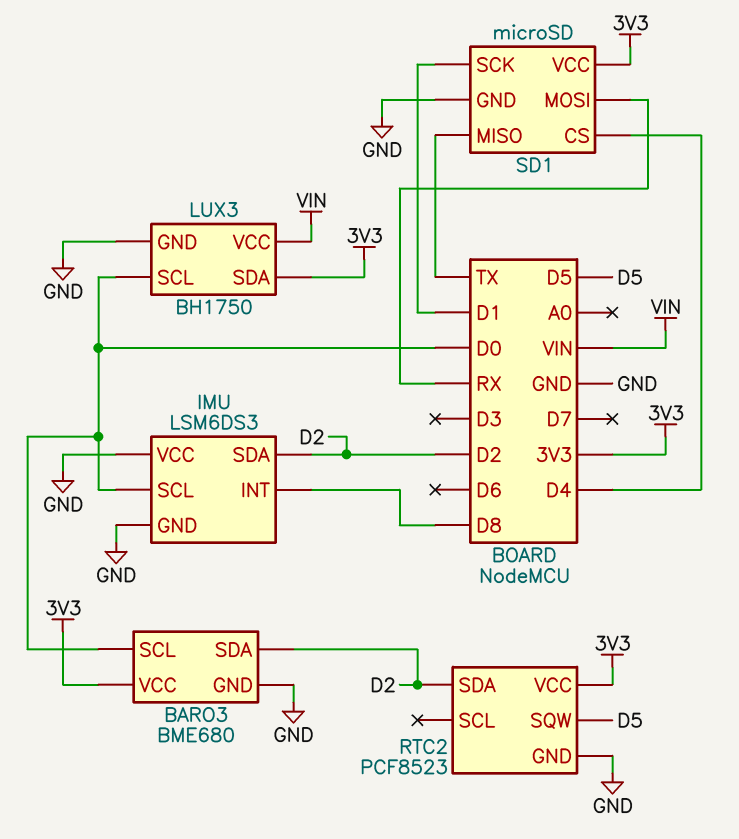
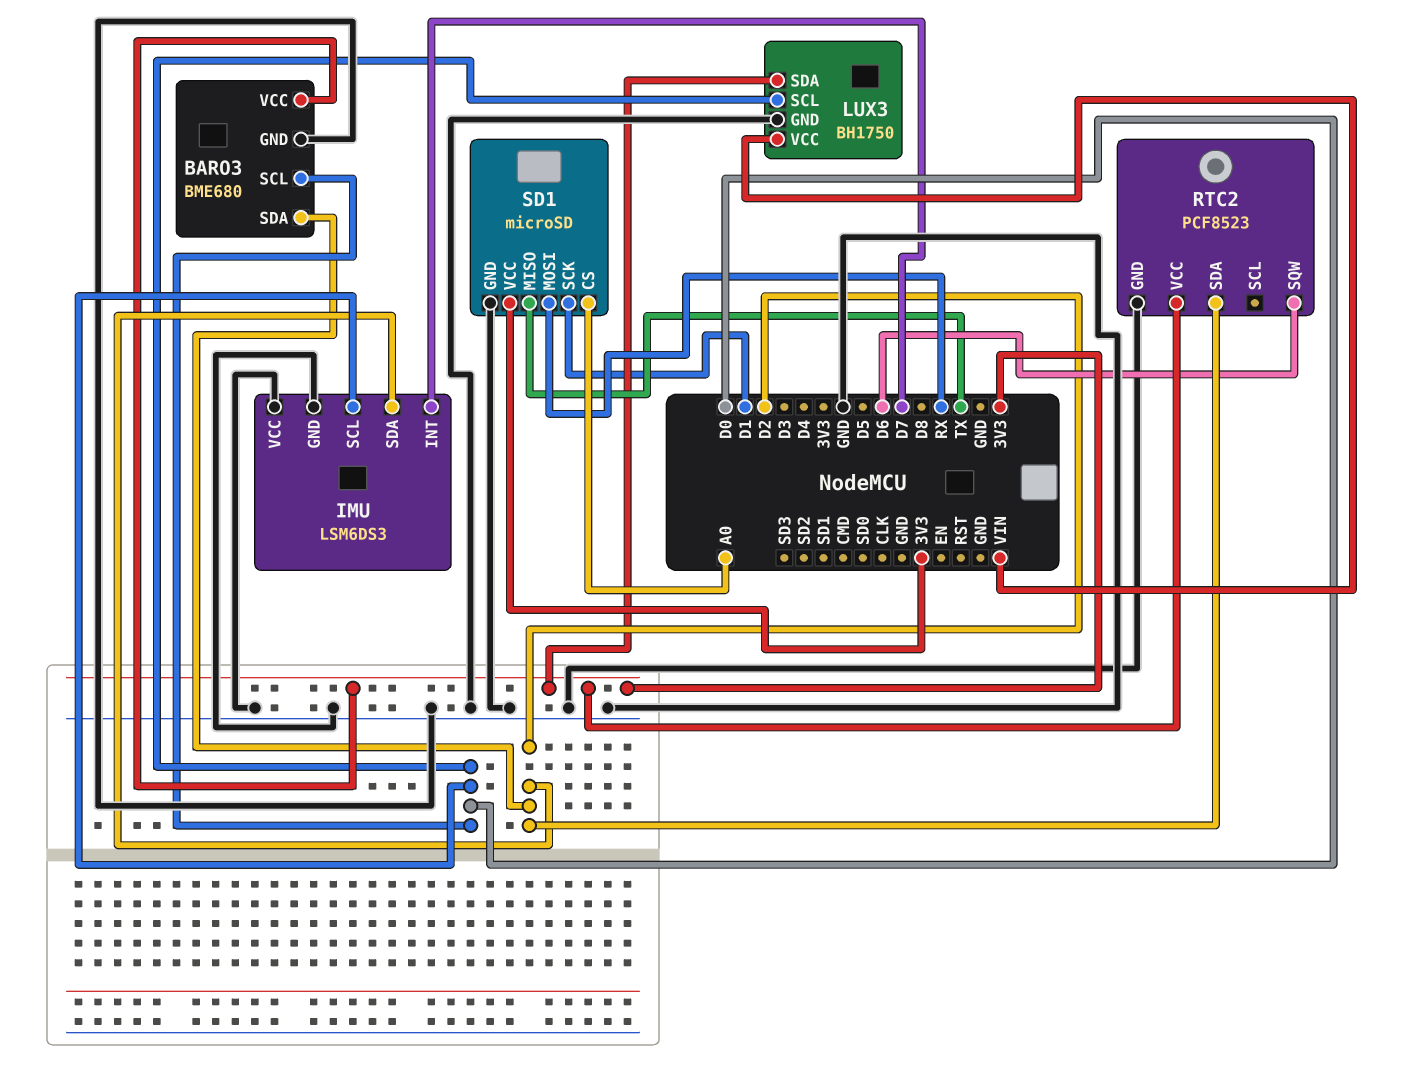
IMU pin INT: D8 -> D7
RTC2 pin SQW: D5 -> D6
SD1 pin CS: D4 -> A0

